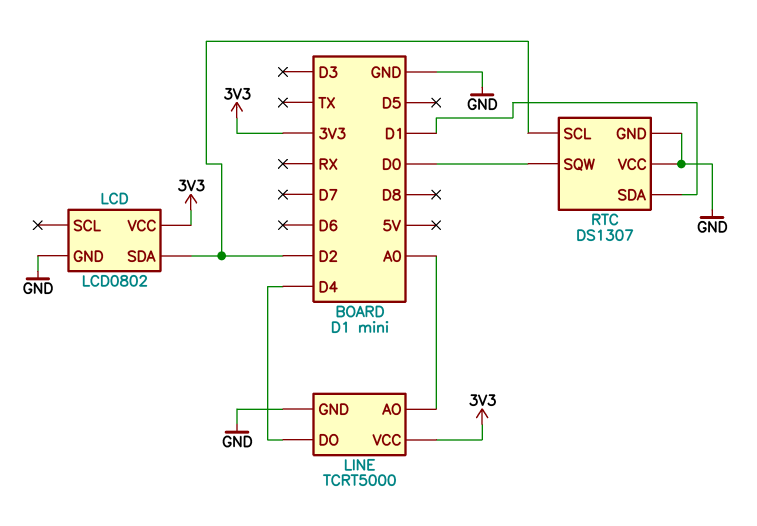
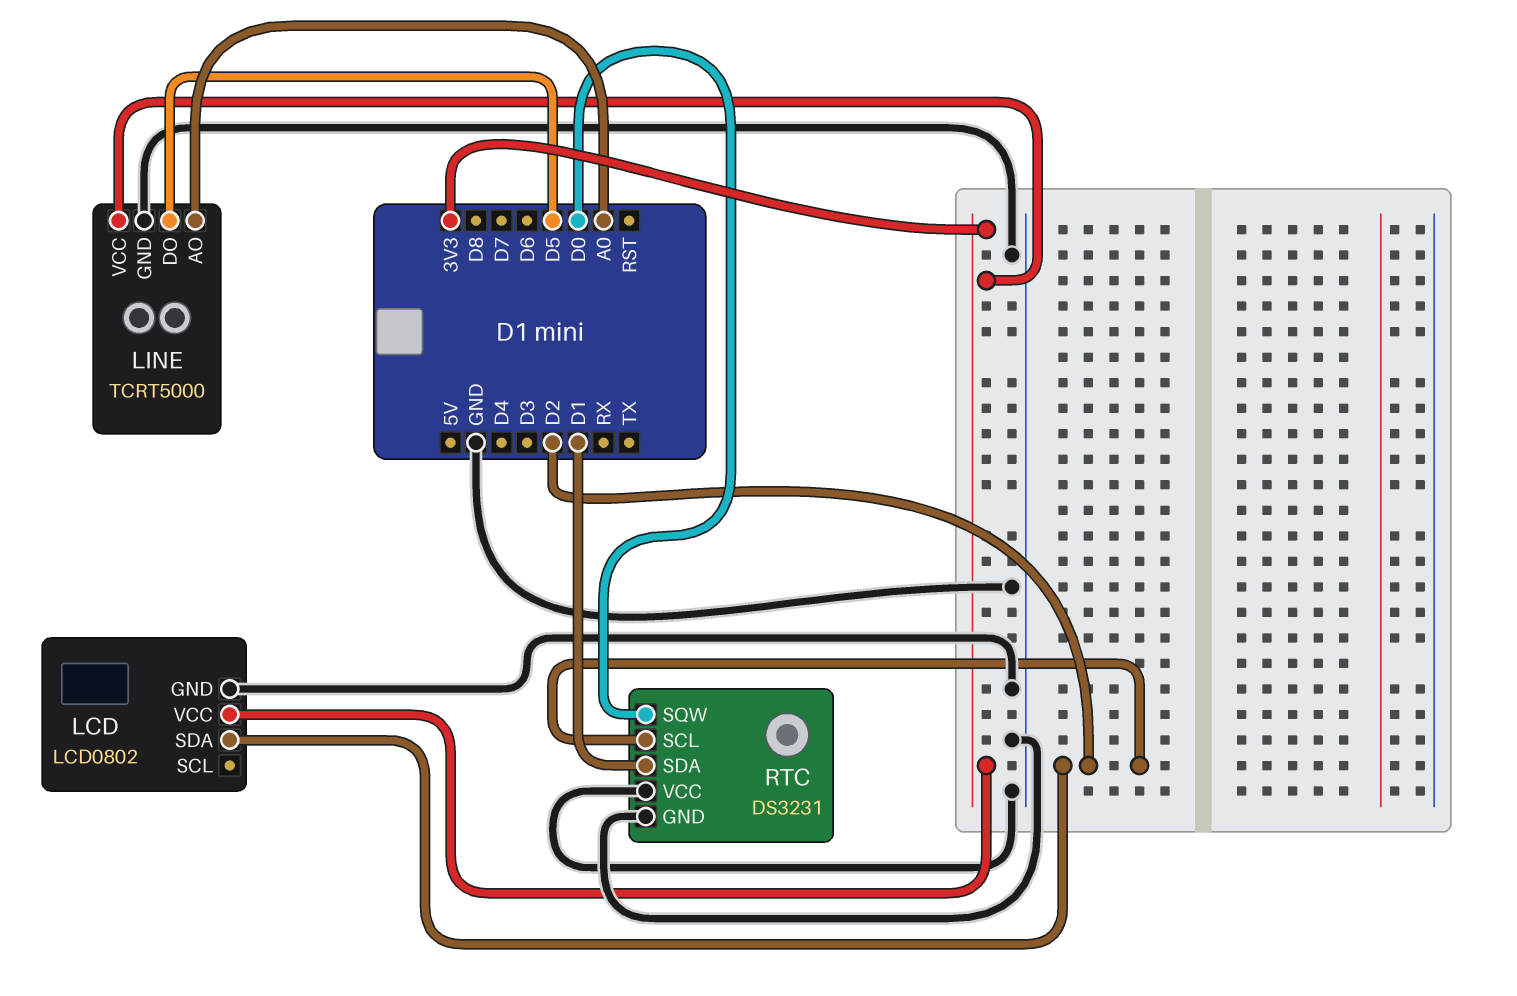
LINE pin DO: D4 -> D5
RTC: DS1307 -> DS3231

